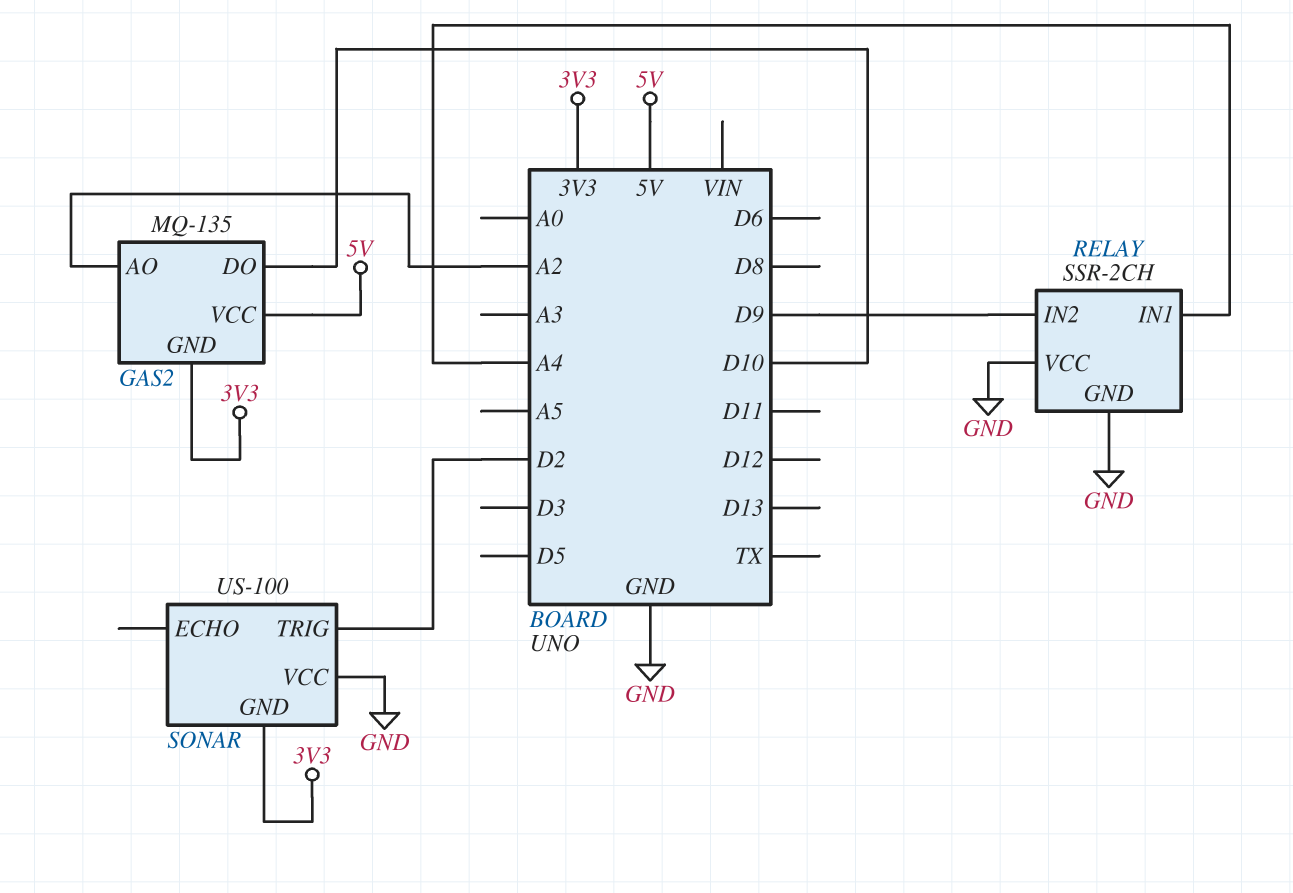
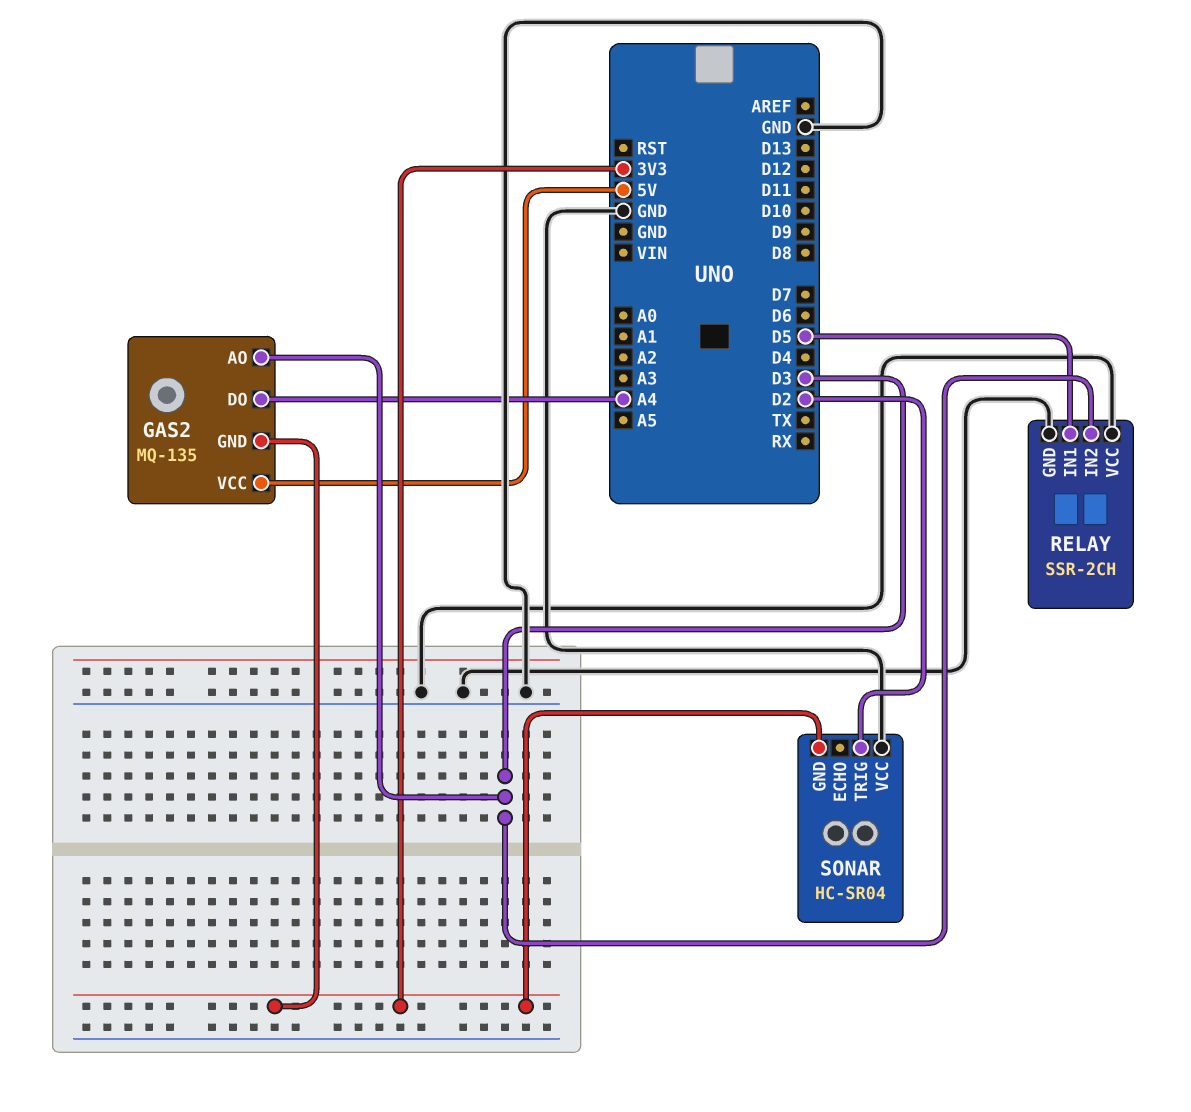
GAS2 pin AO: A2 -> D3
GAS2 pin DO: D10 -> A4
RELAY pin IN1: A4 -> D5
RELAY pin IN2: D9 -> D3
SONAR: US-100 -> HC-SR04

